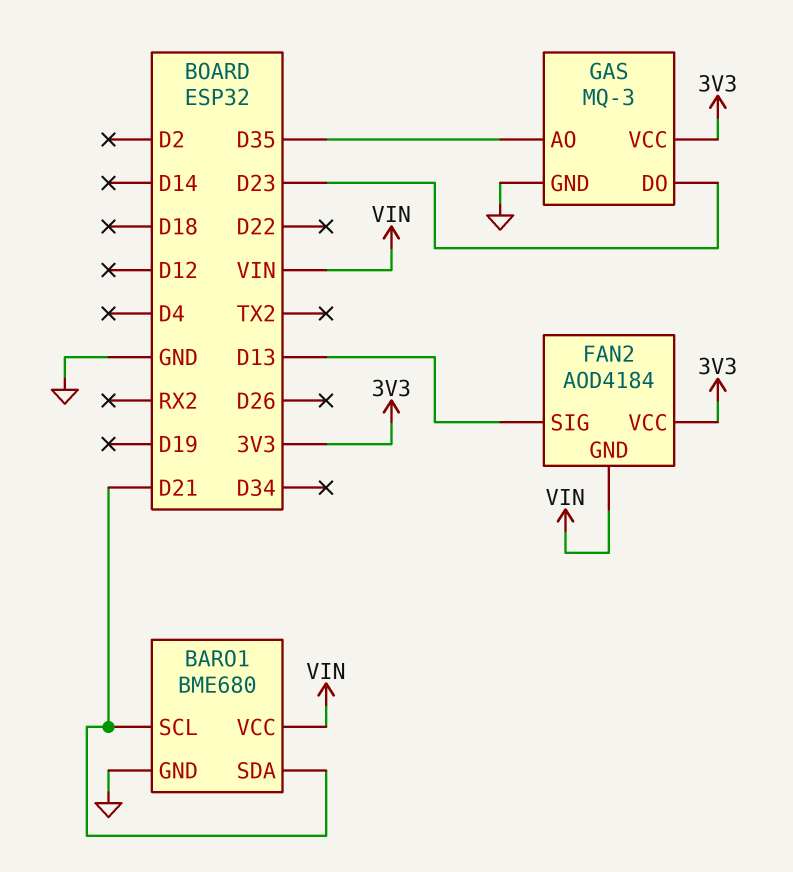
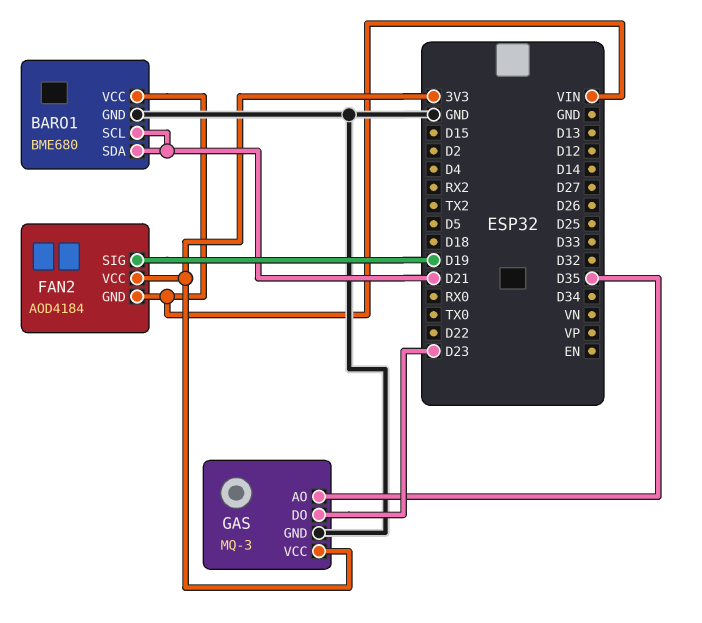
FAN2 pin SIG: D13 -> D19

